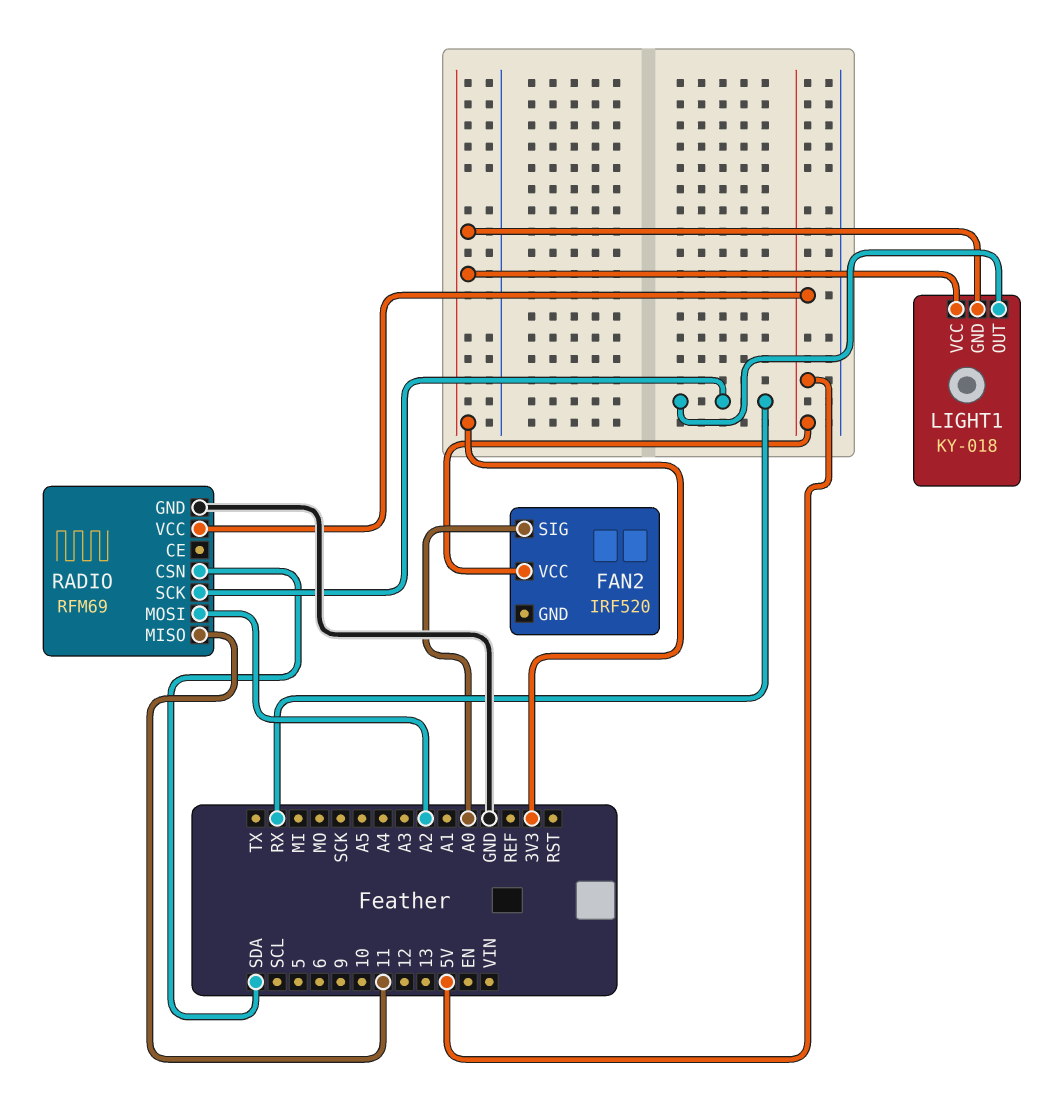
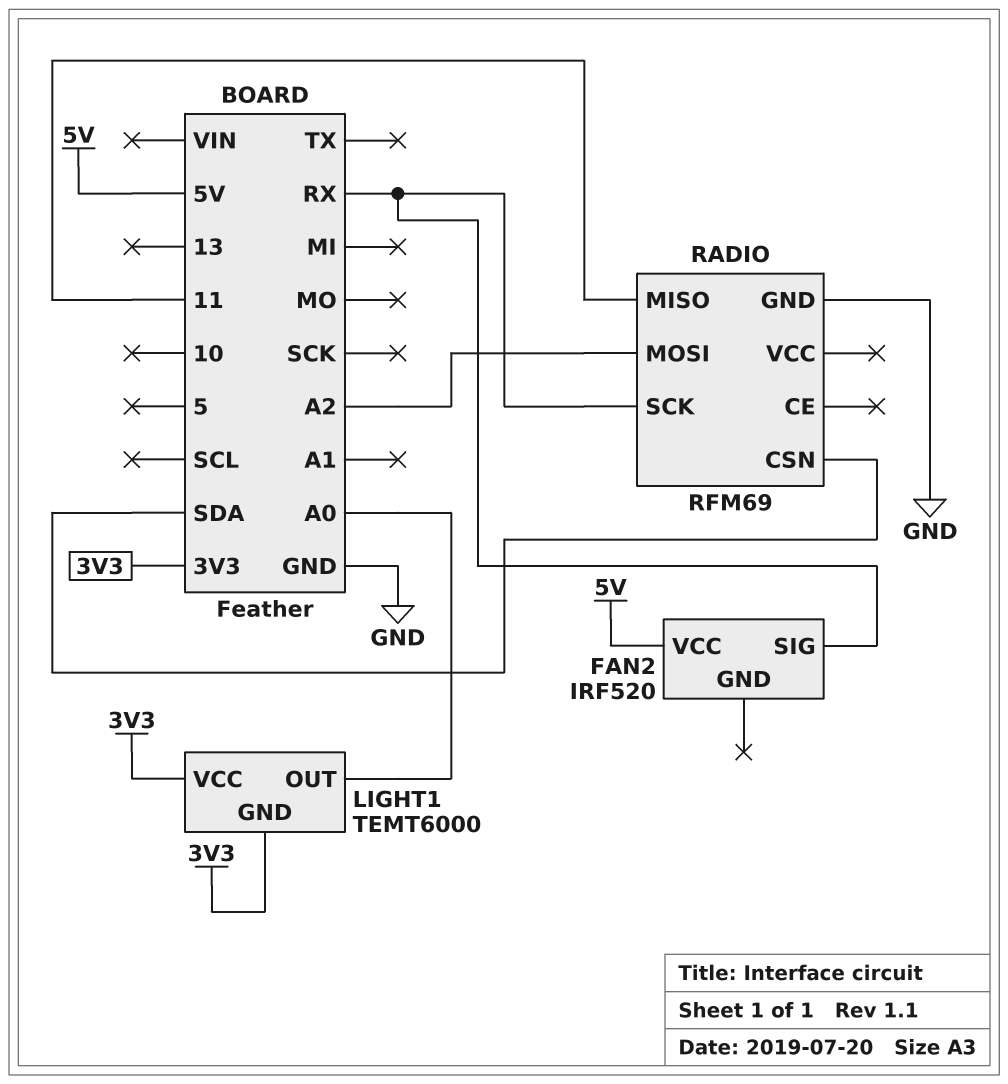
FAN2 pin SIG: A0 -> RX
LIGHT1: KY-018 -> TEMT6000
LIGHT1 pin OUT: RX -> A0
RADIO pin VCC: 5V -> none

